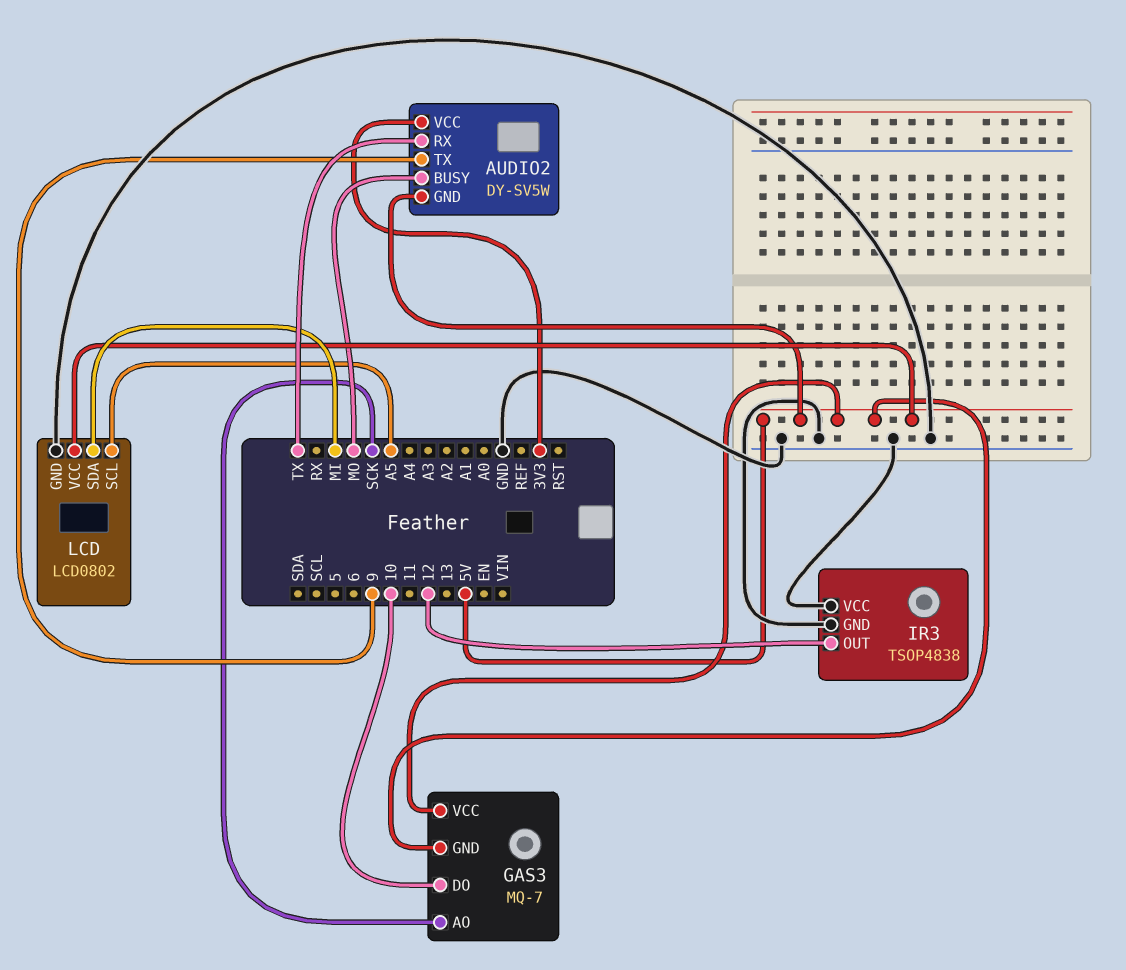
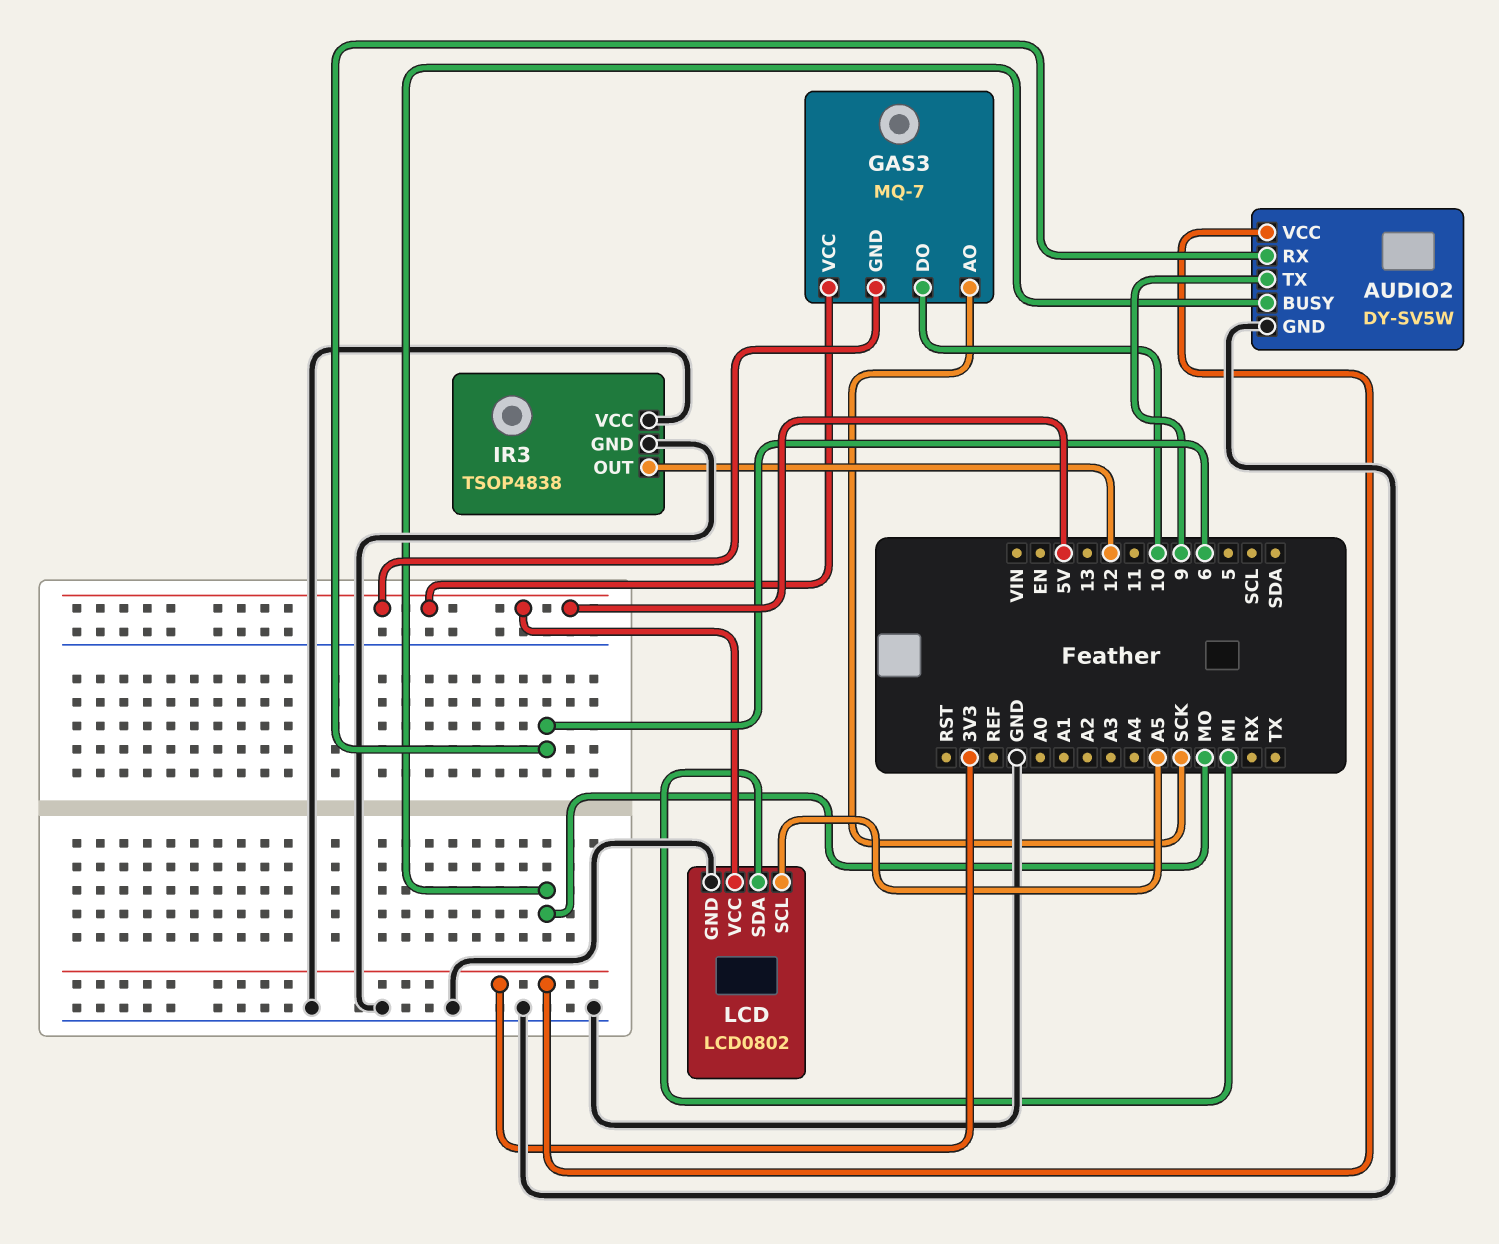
AUDIO2 pin GND: 5V -> GND
AUDIO2 pin RX: TX -> 6

